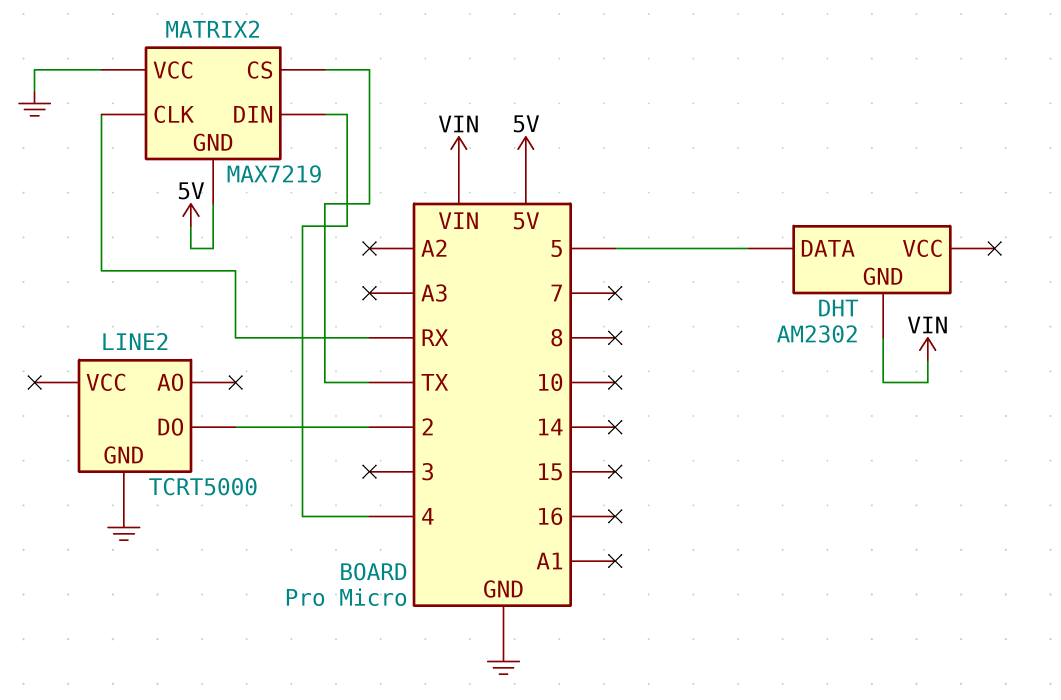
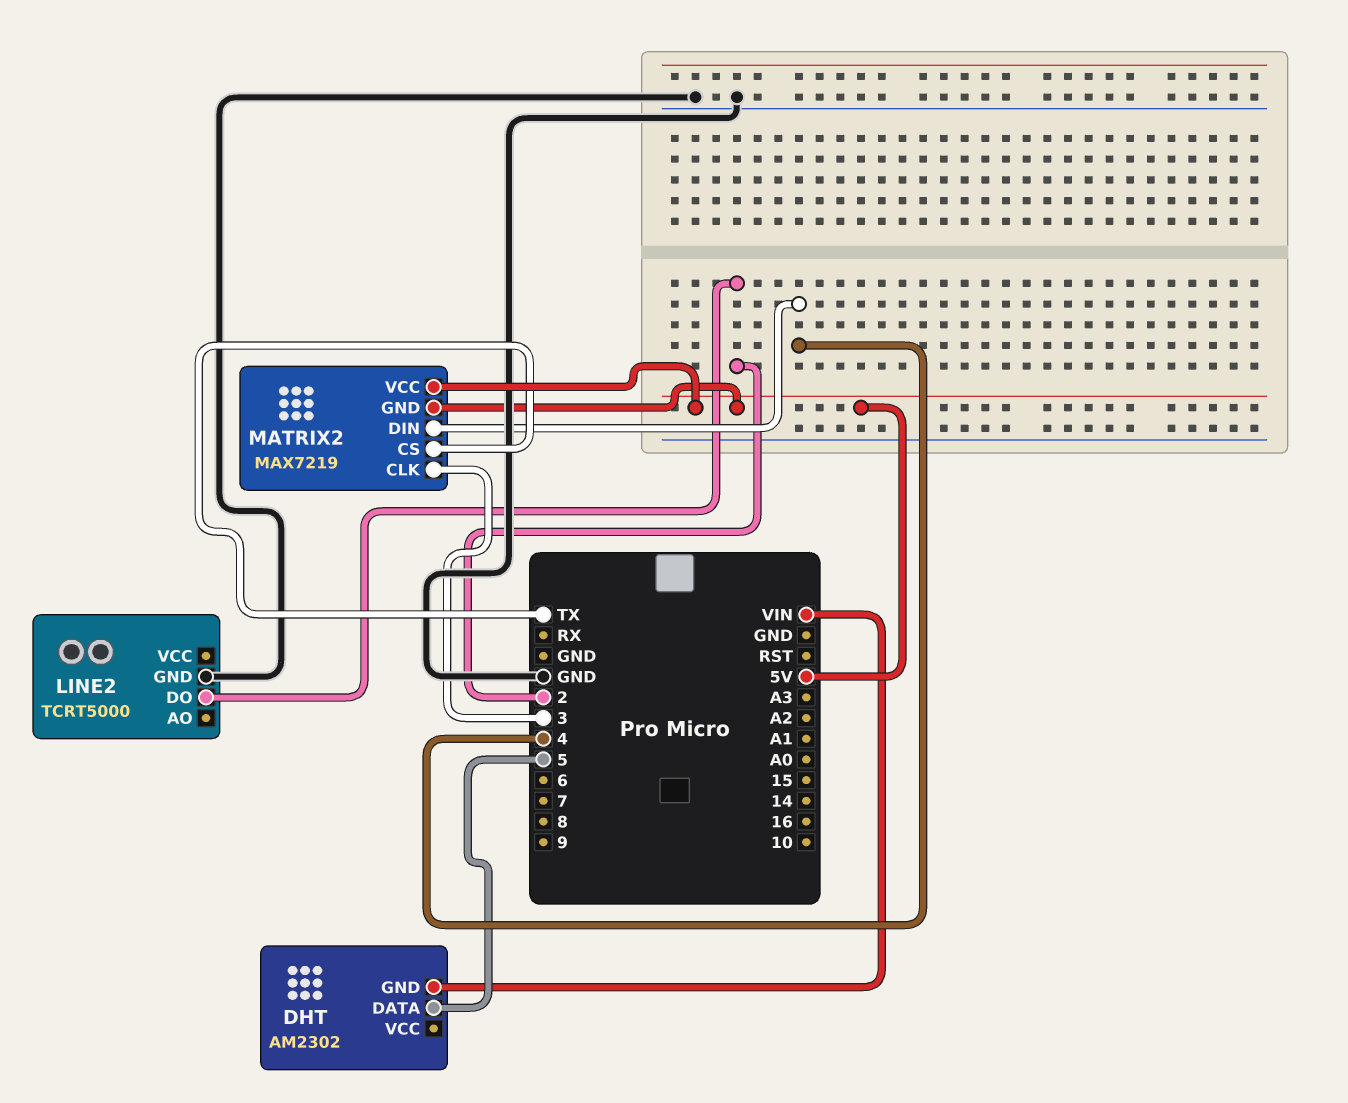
MATRIX2 pin CLK: RX -> 3
MATRIX2 pin VCC: GND -> 5V

